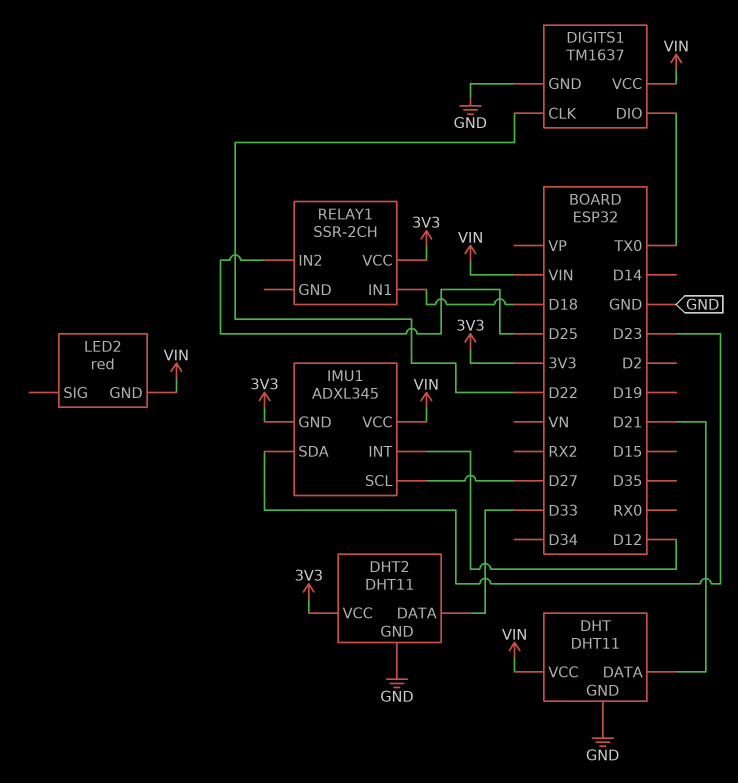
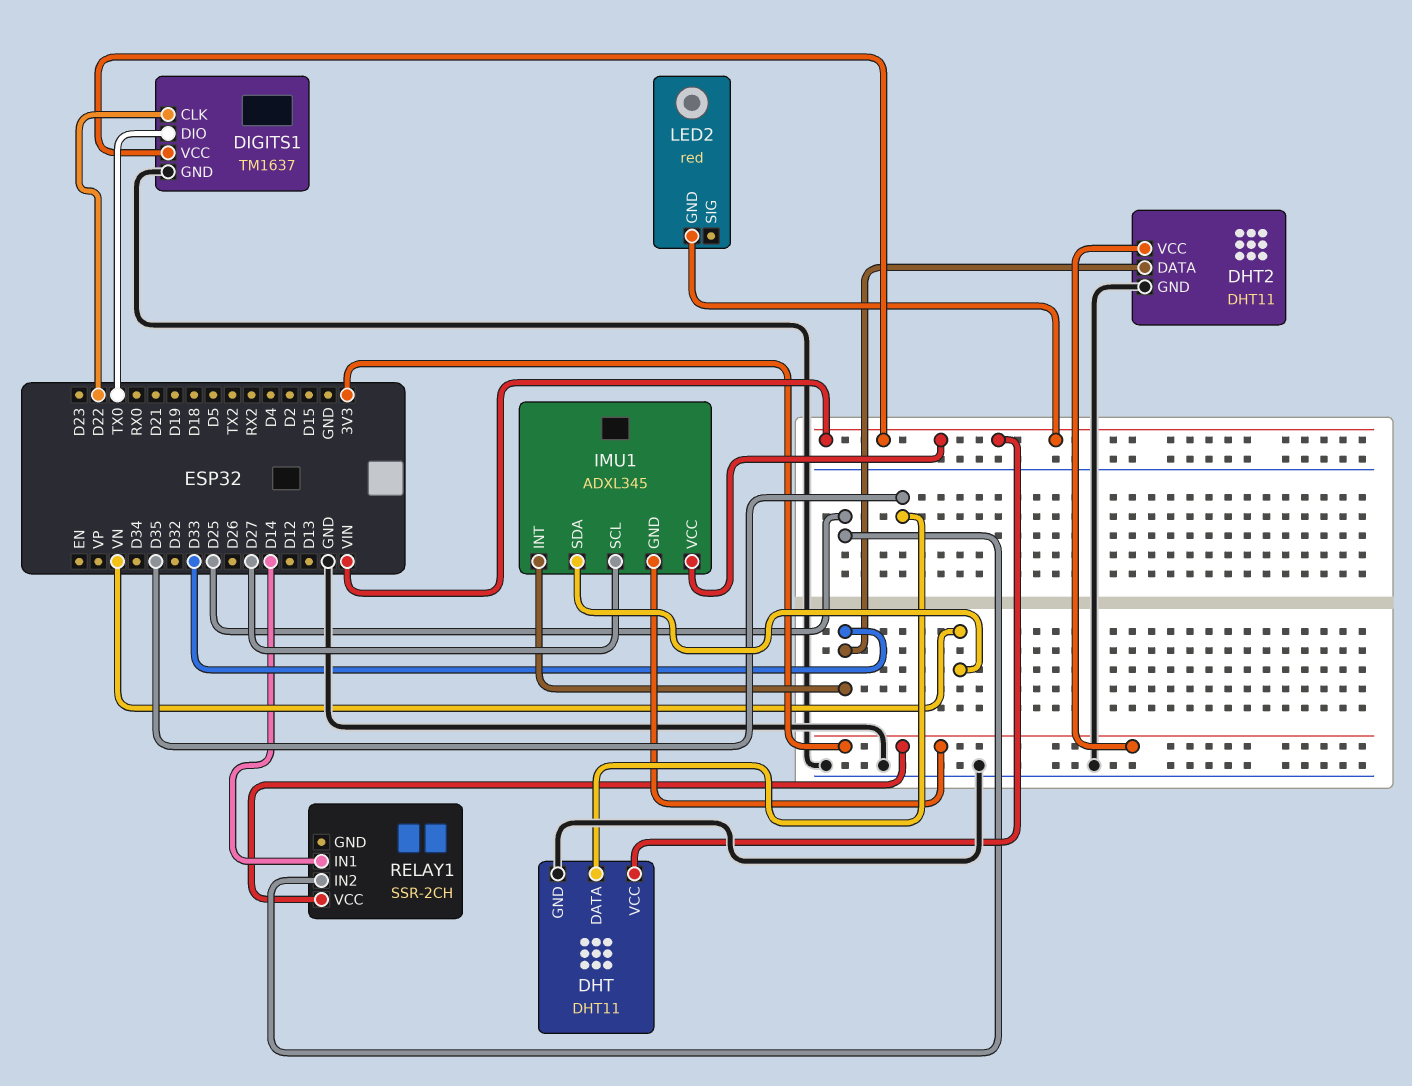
DHT pin DATA: D21 -> D35
IMU1 pin INT: D12 -> D33
IMU1 pin SDA: D23 -> VN
RELAY1 pin IN1: D18 -> D14

